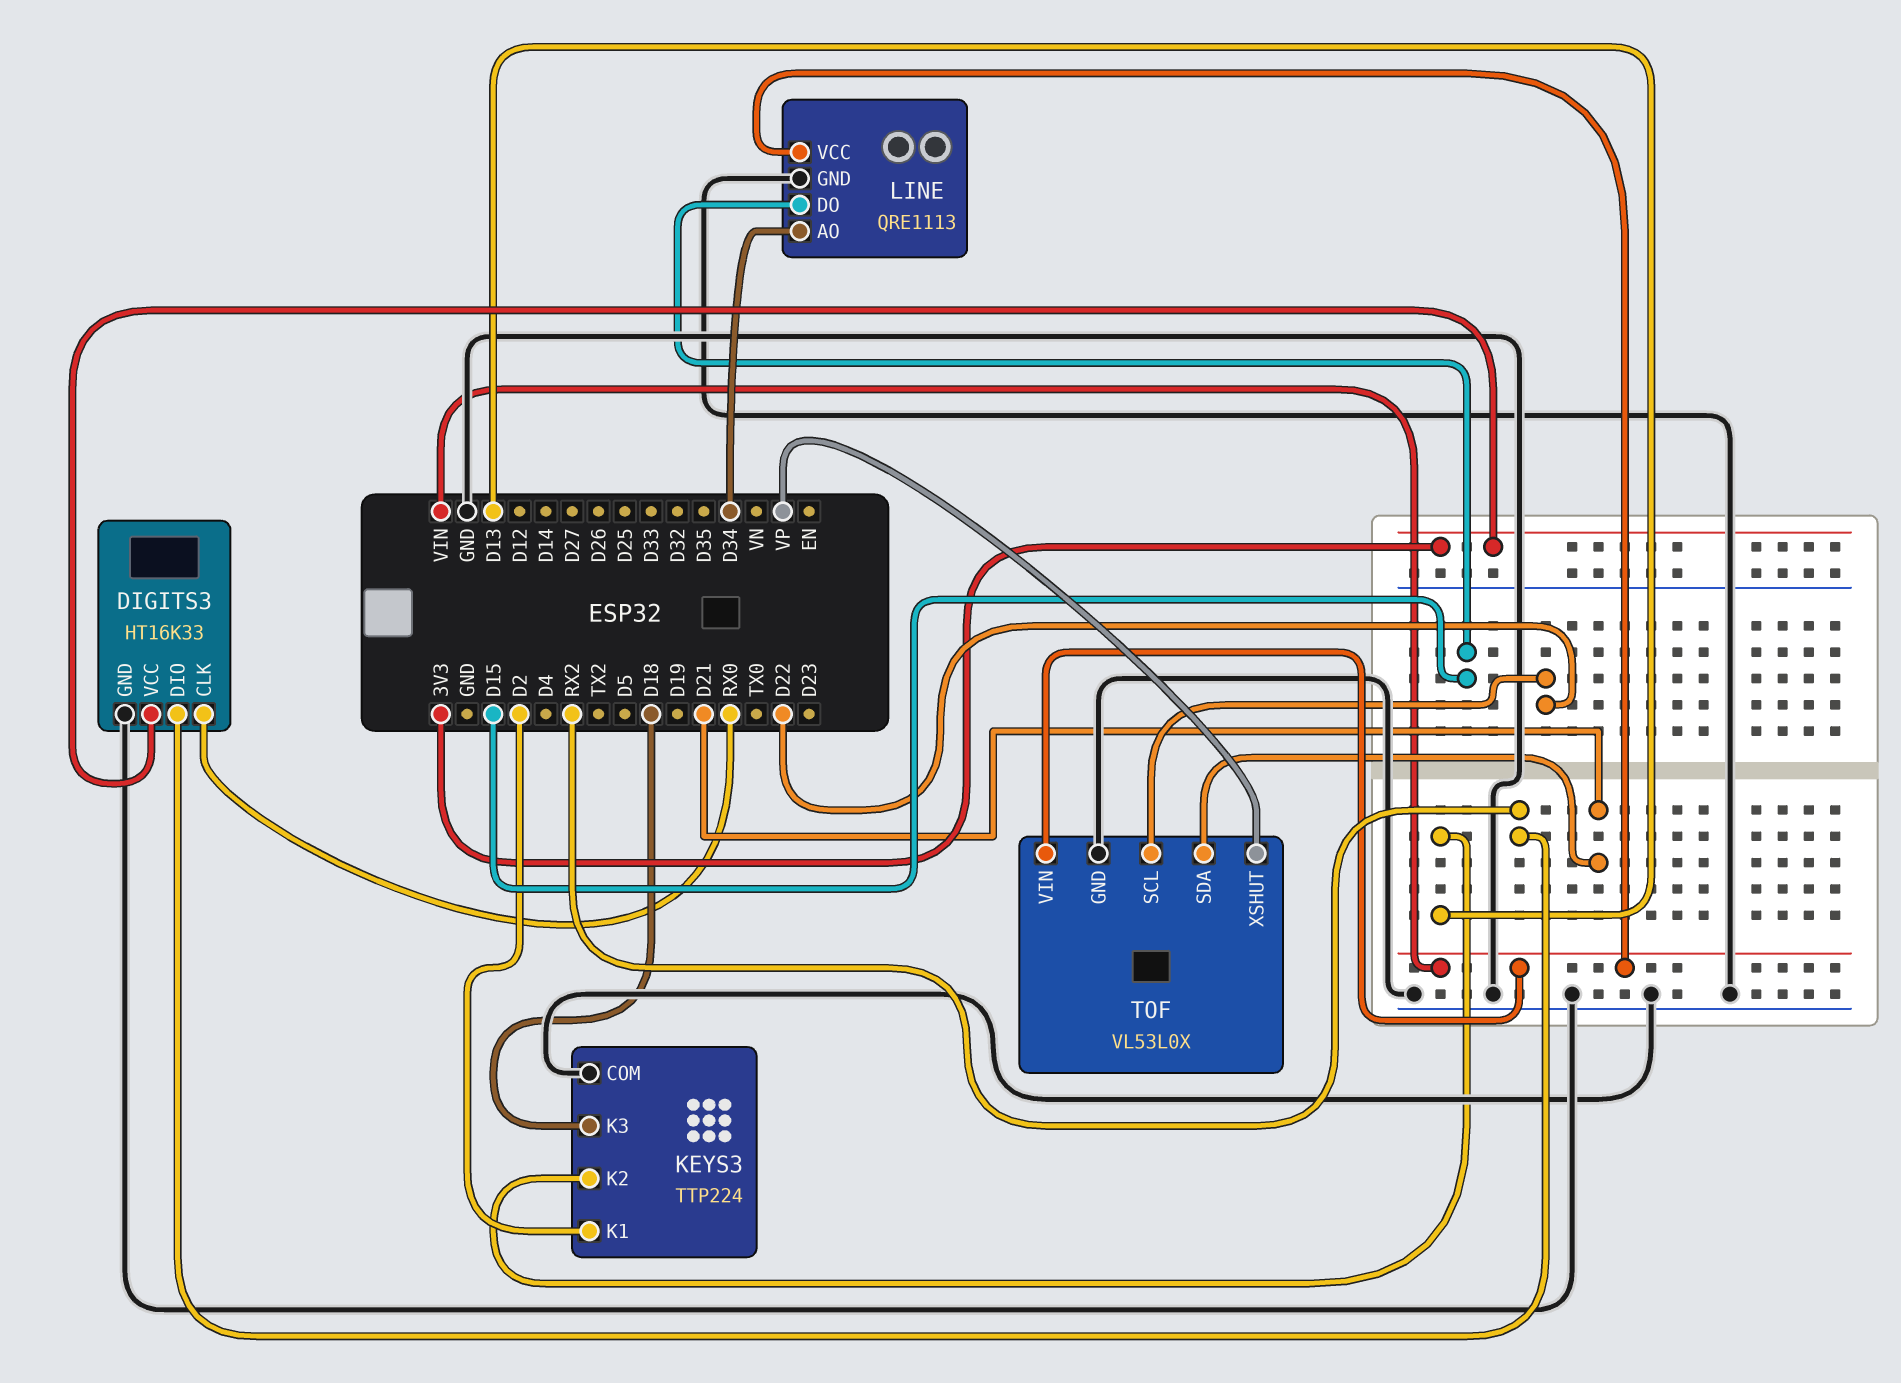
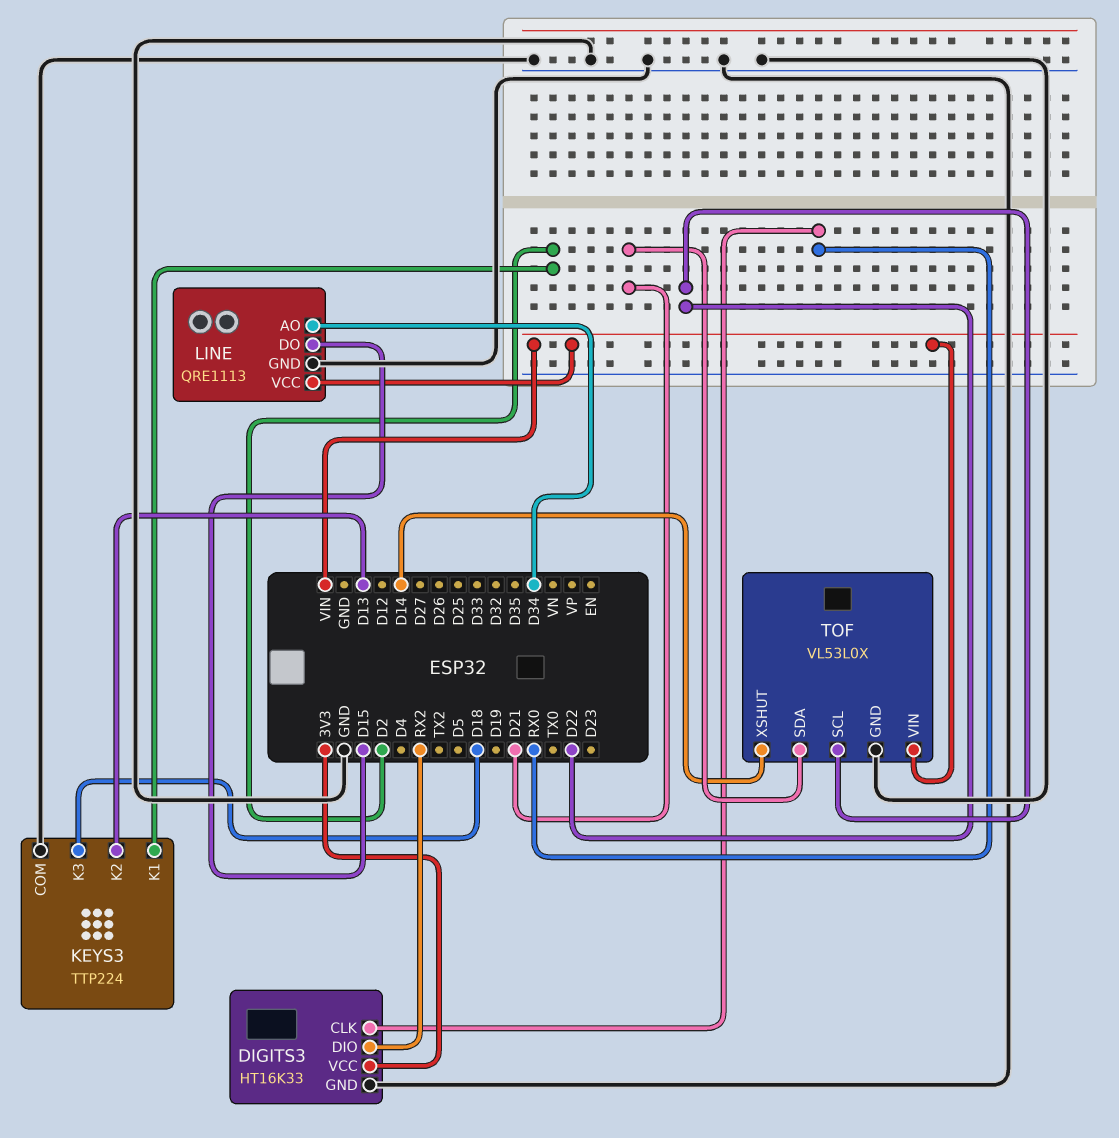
TOF pin XSHUT: VP -> D14

